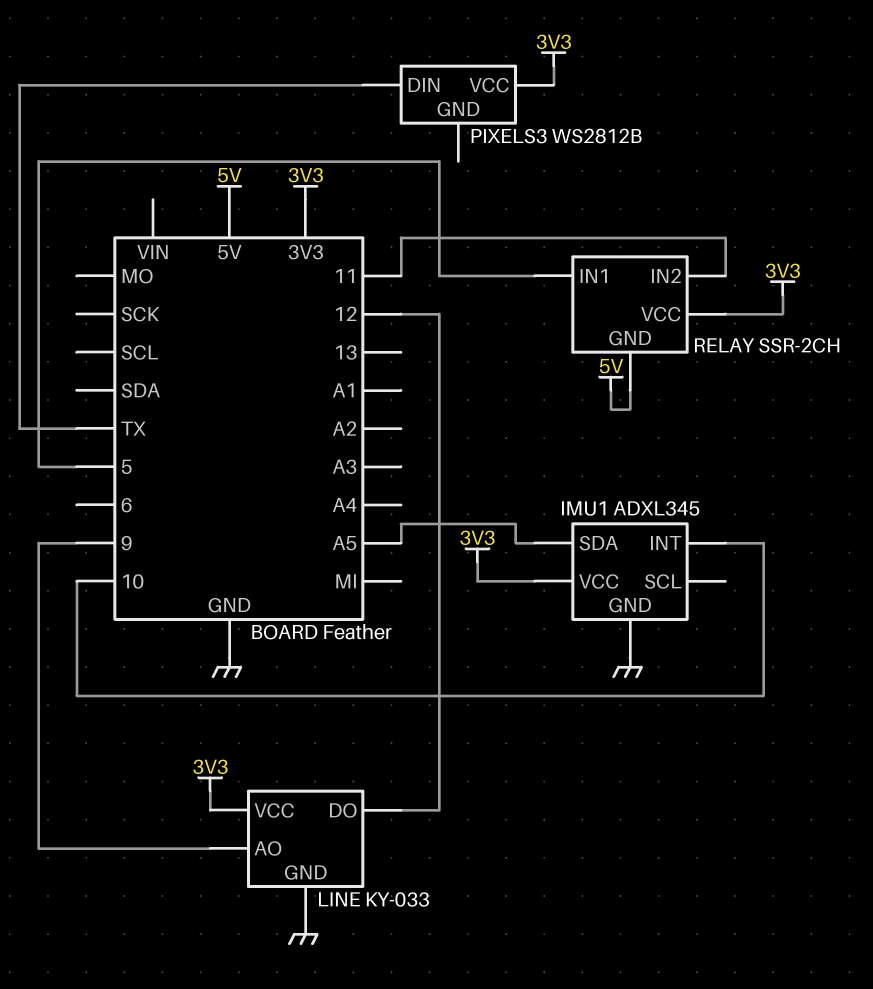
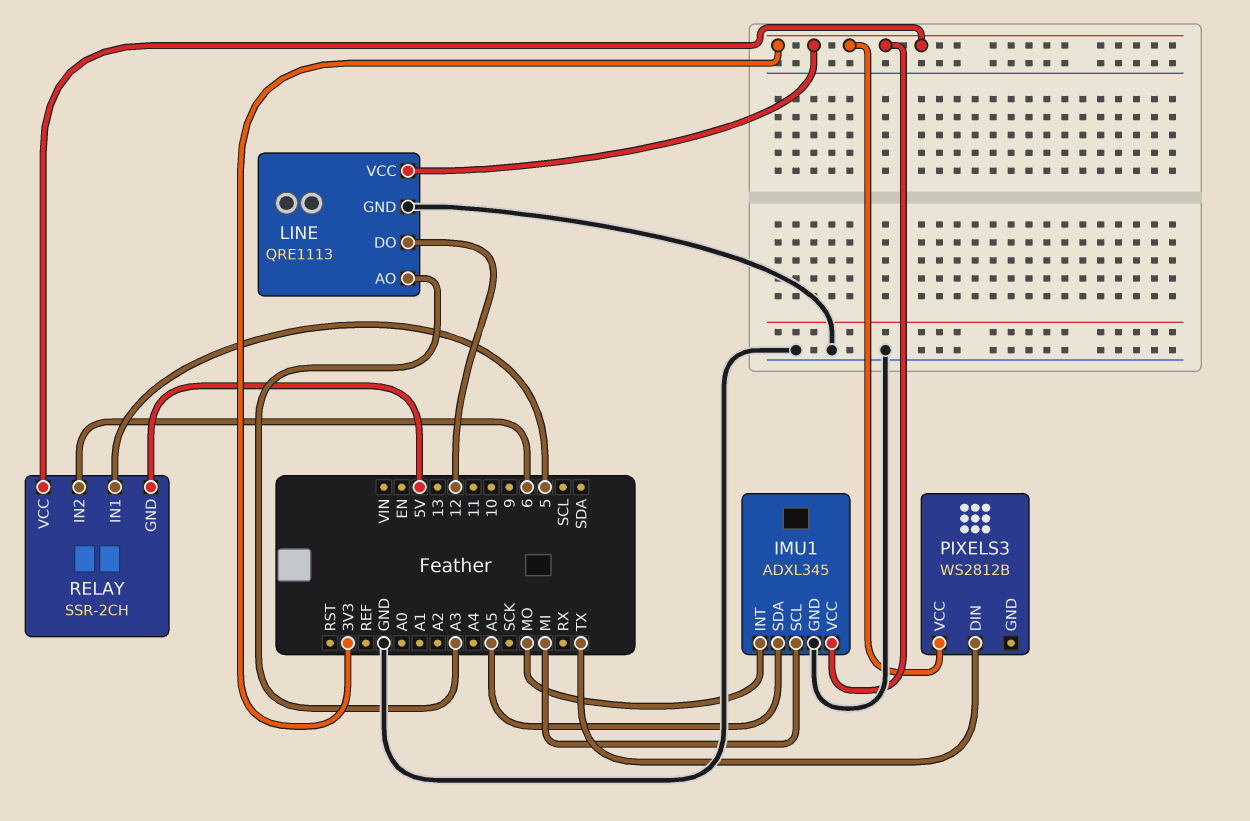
IMU1 pin INT: 10 -> MO
IMU1 pin SCL: none -> MI
LINE: KY-033 -> QRE1113
LINE pin AO: 9 -> A3
RELAY pin IN2: 11 -> 6

